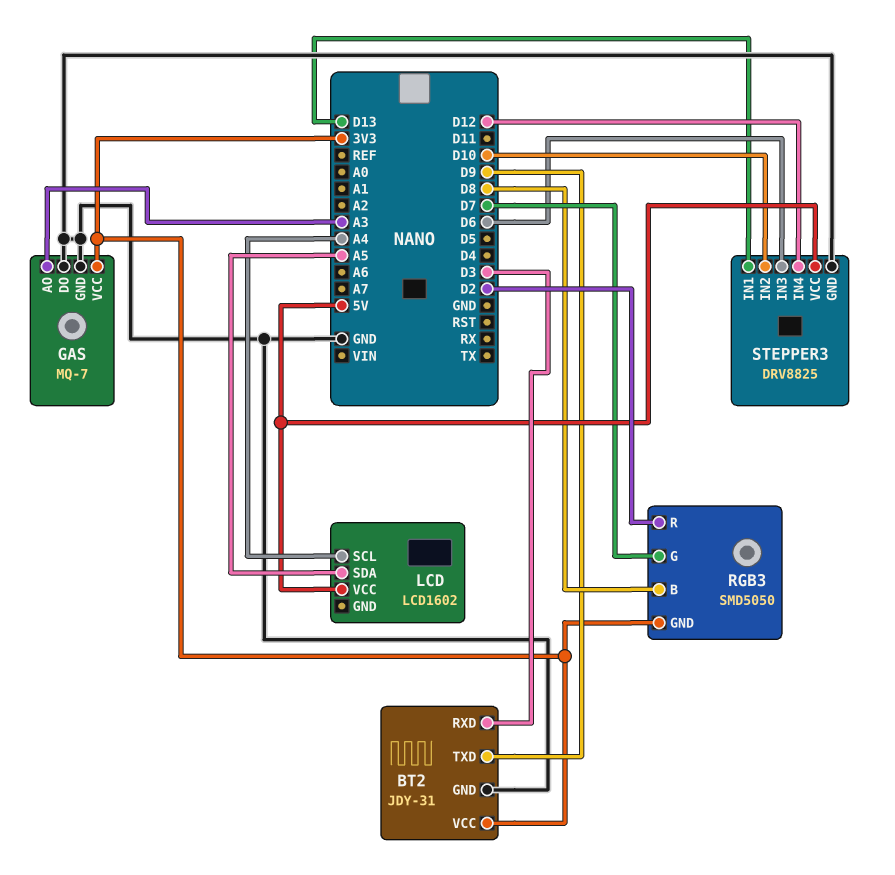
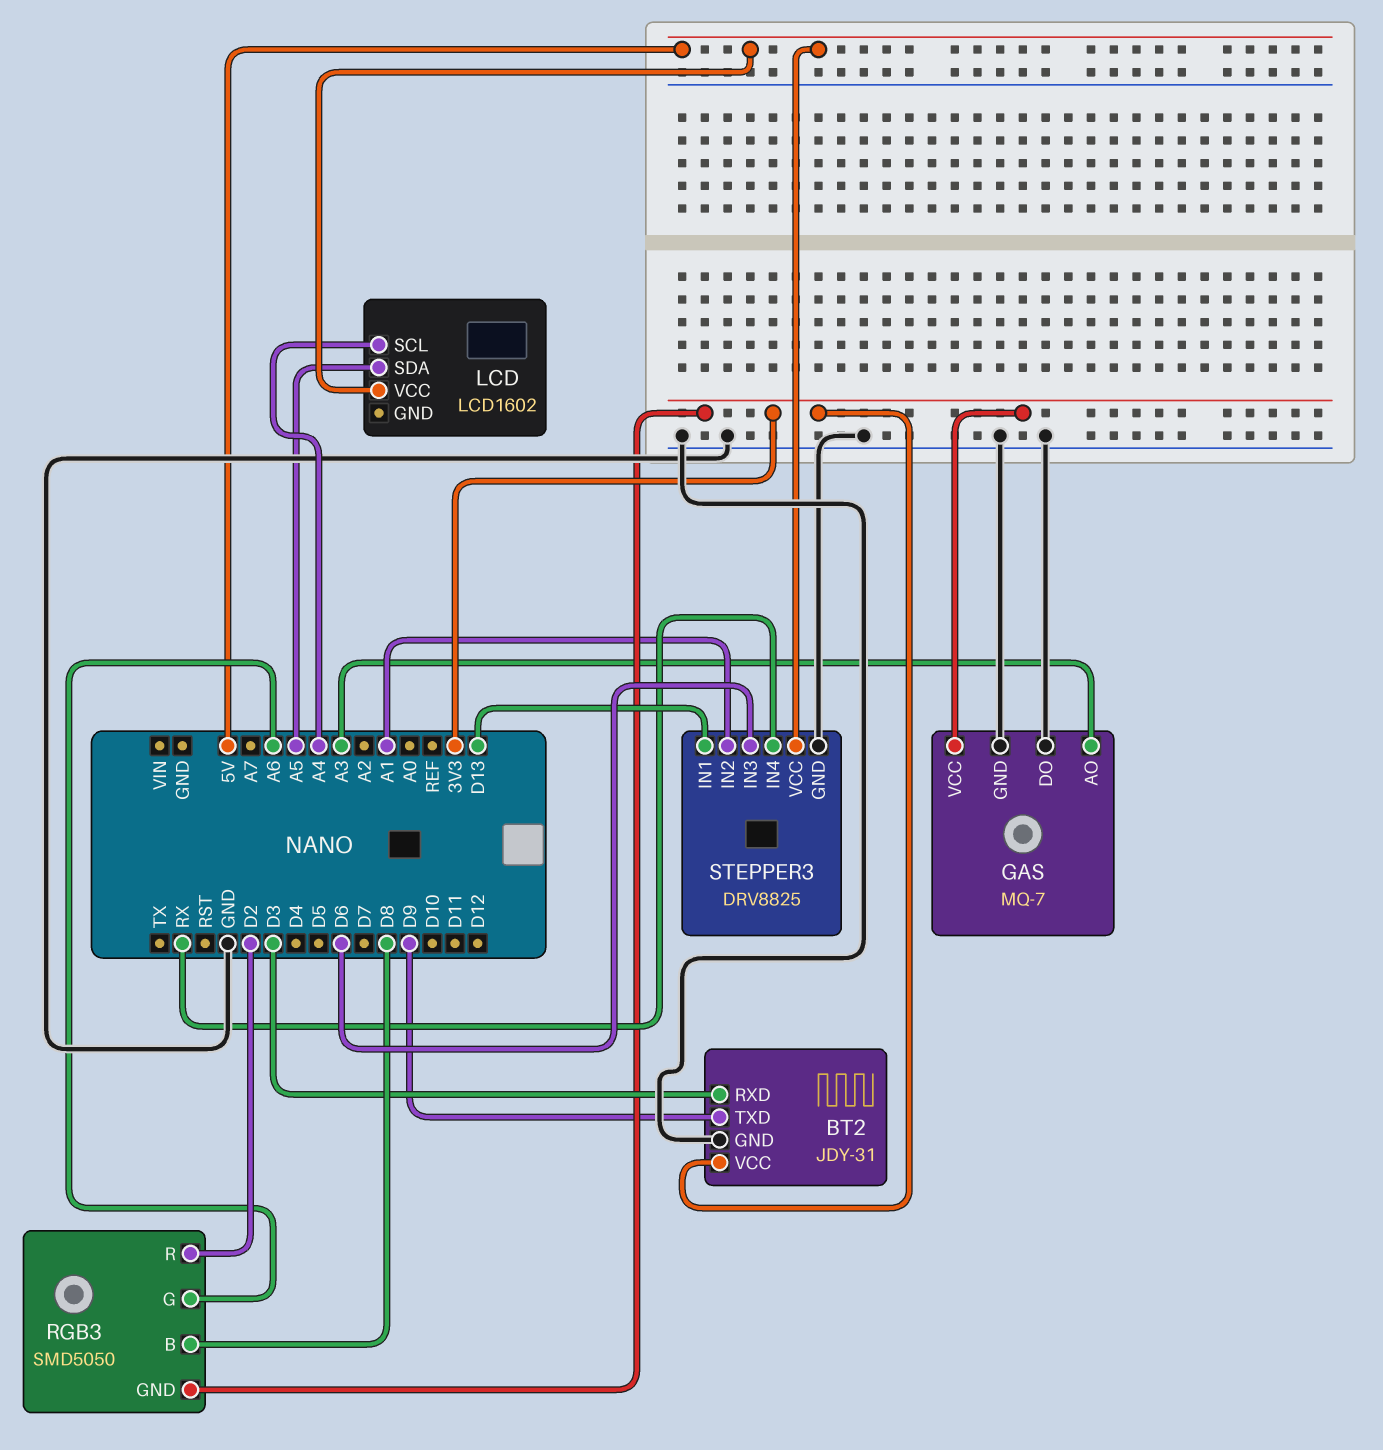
RGB3 pin G: D7 -> A6
STEPPER3 pin IN2: D10 -> A1
STEPPER3 pin IN4: D12 -> RX

